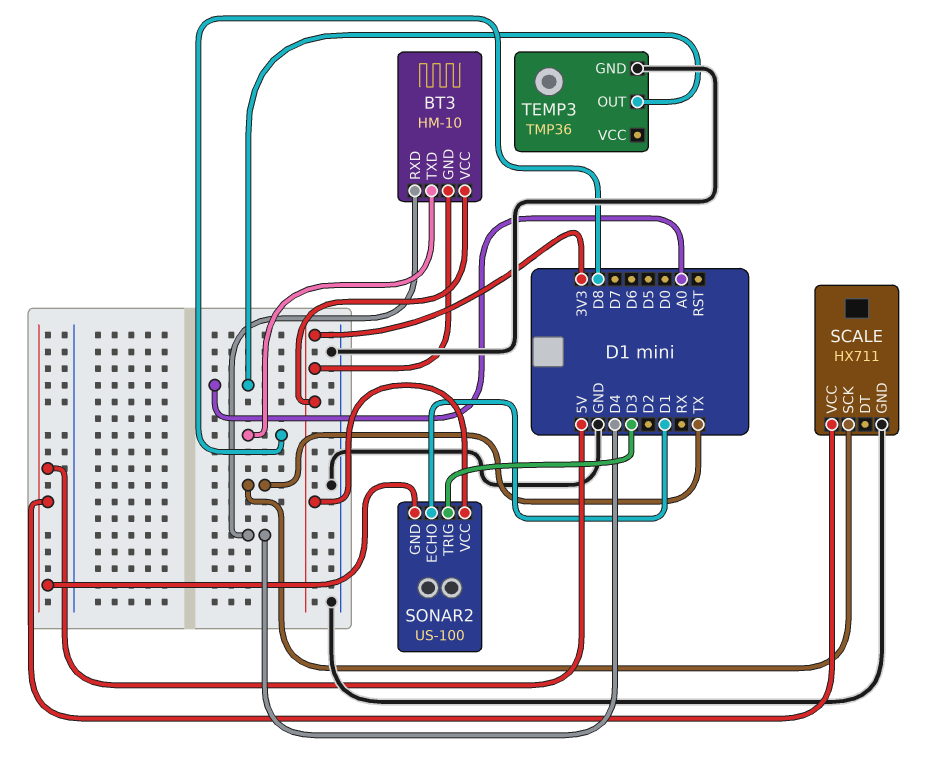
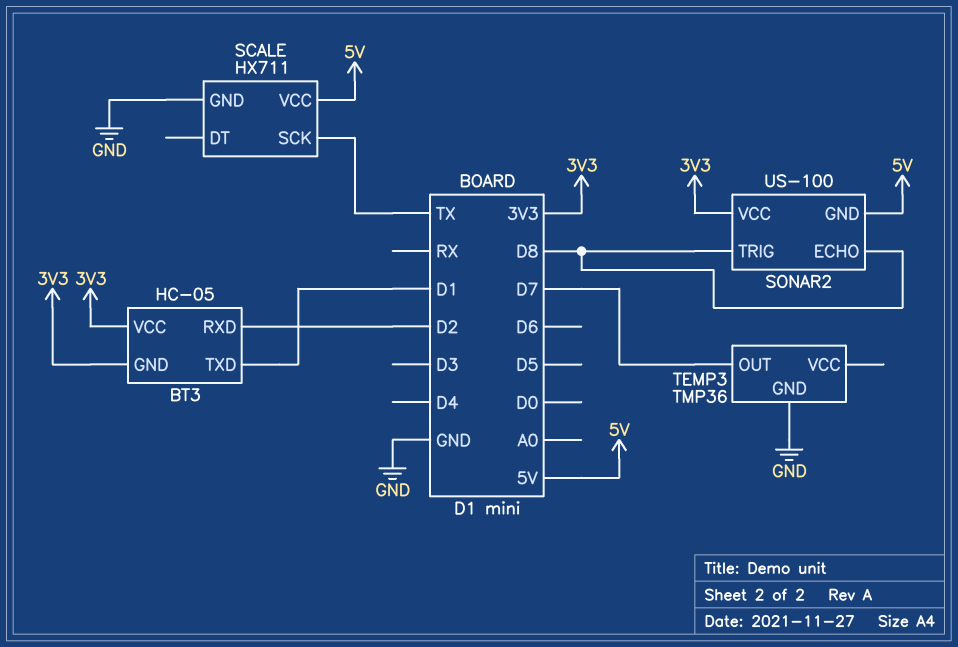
BT3: HM-10 -> HC-05
BT3 pin RXD: D4 -> D2
BT3 pin TXD: D8 -> D1
SONAR2 pin ECHO: D1 -> D8
SONAR2 pin TRIG: D3 -> D8
TEMP3 pin OUT: A0 -> D7

